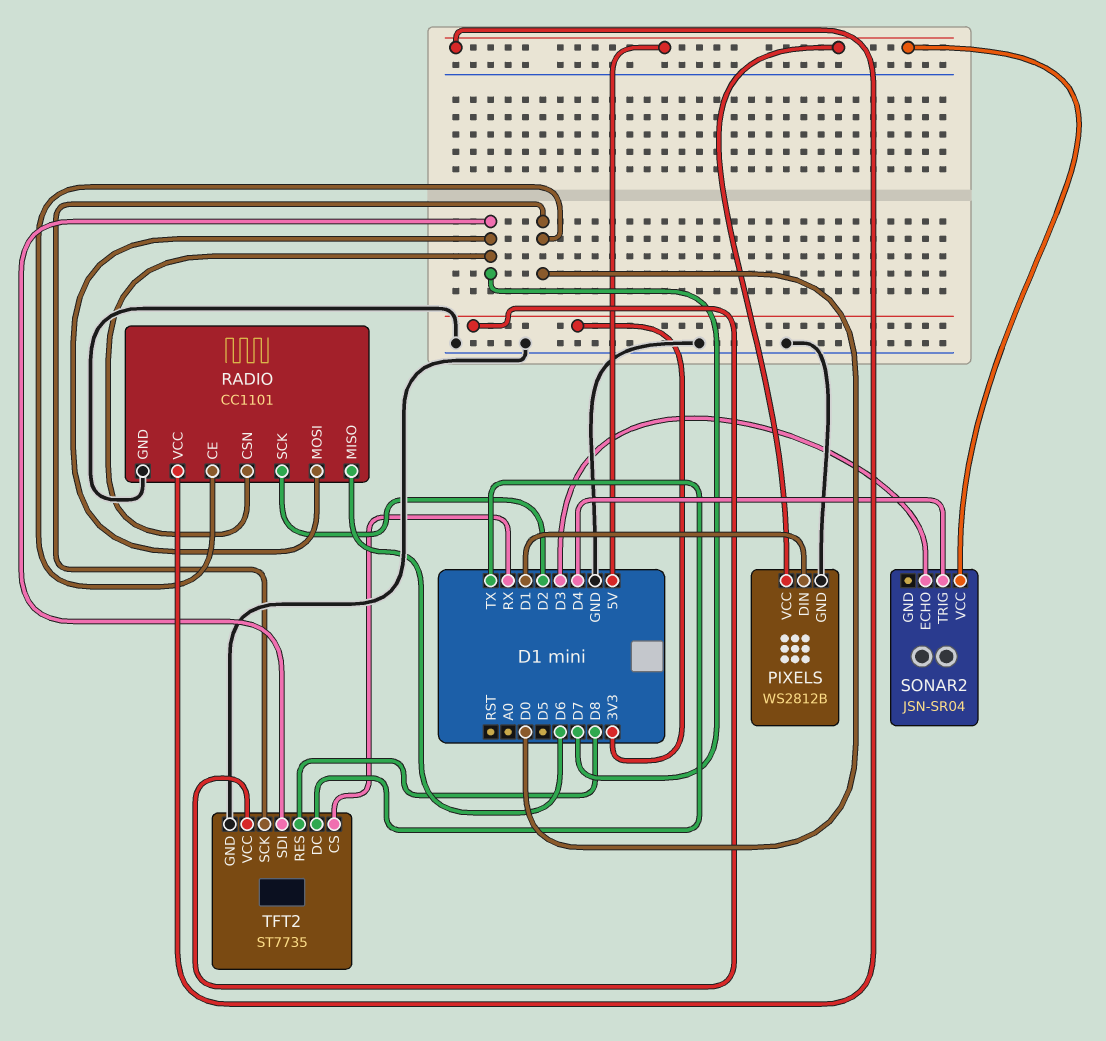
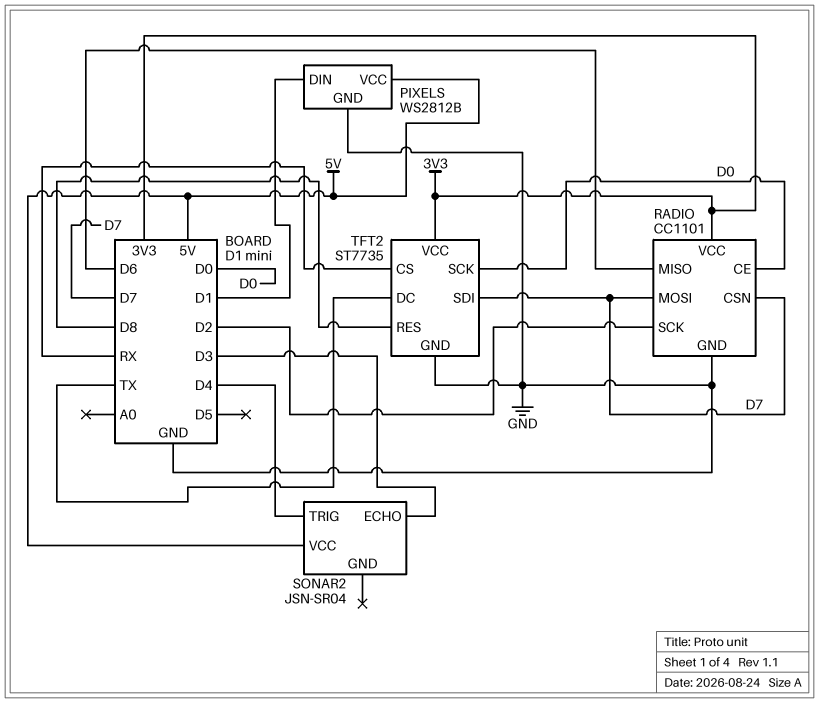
RADIO pin VCC: 5V -> 3V3

